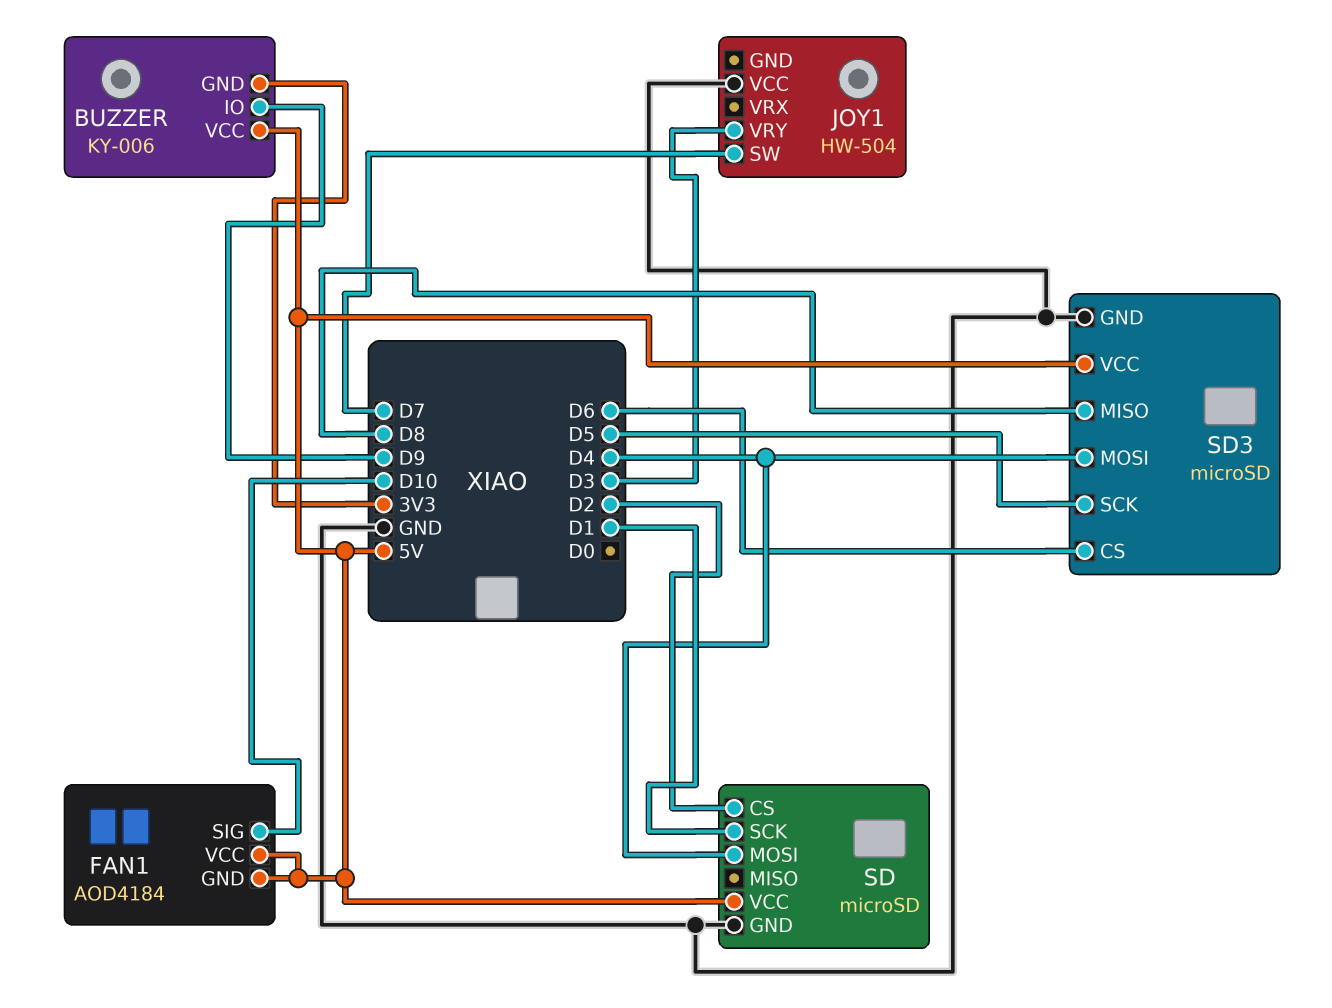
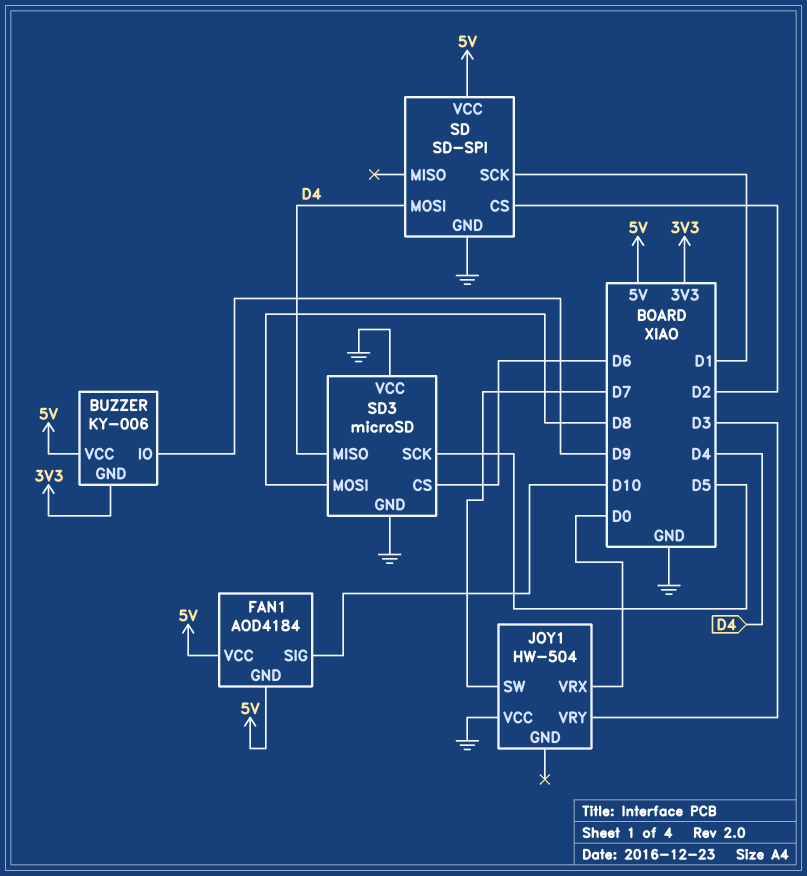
JOY1 pin VRX: none -> D0
SD: microSD -> SD-SPI
SD3 pin MISO: D8 -> D4
SD3 pin MOSI: D4 -> D8
SD3 pin VCC: 5V -> GND

